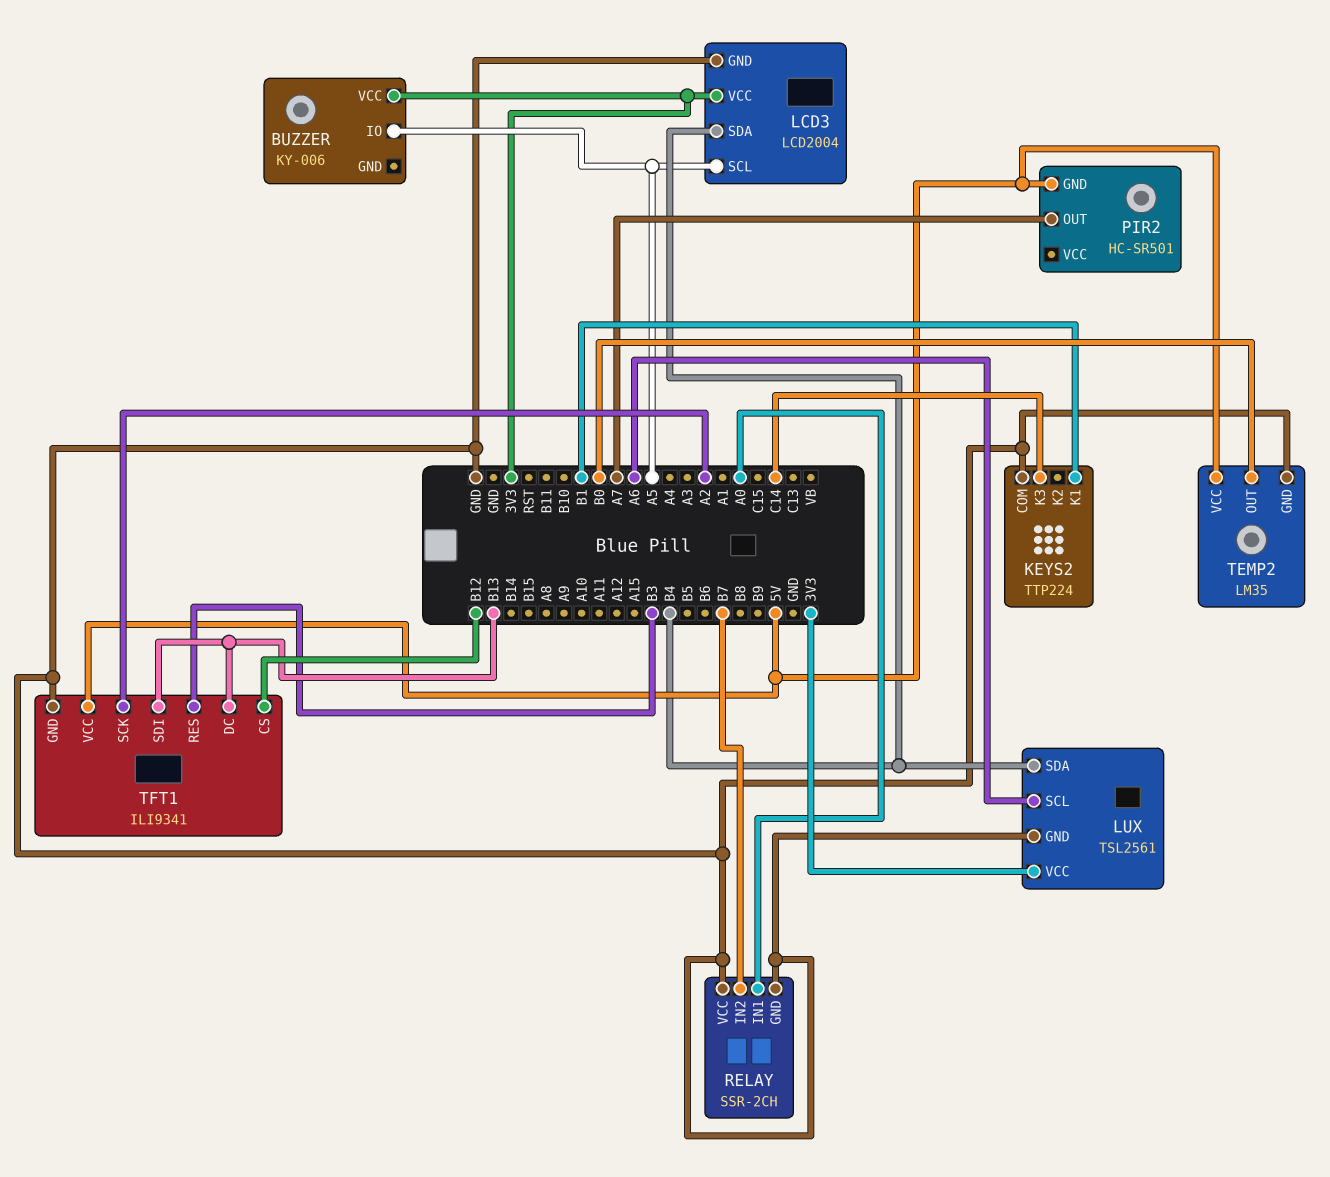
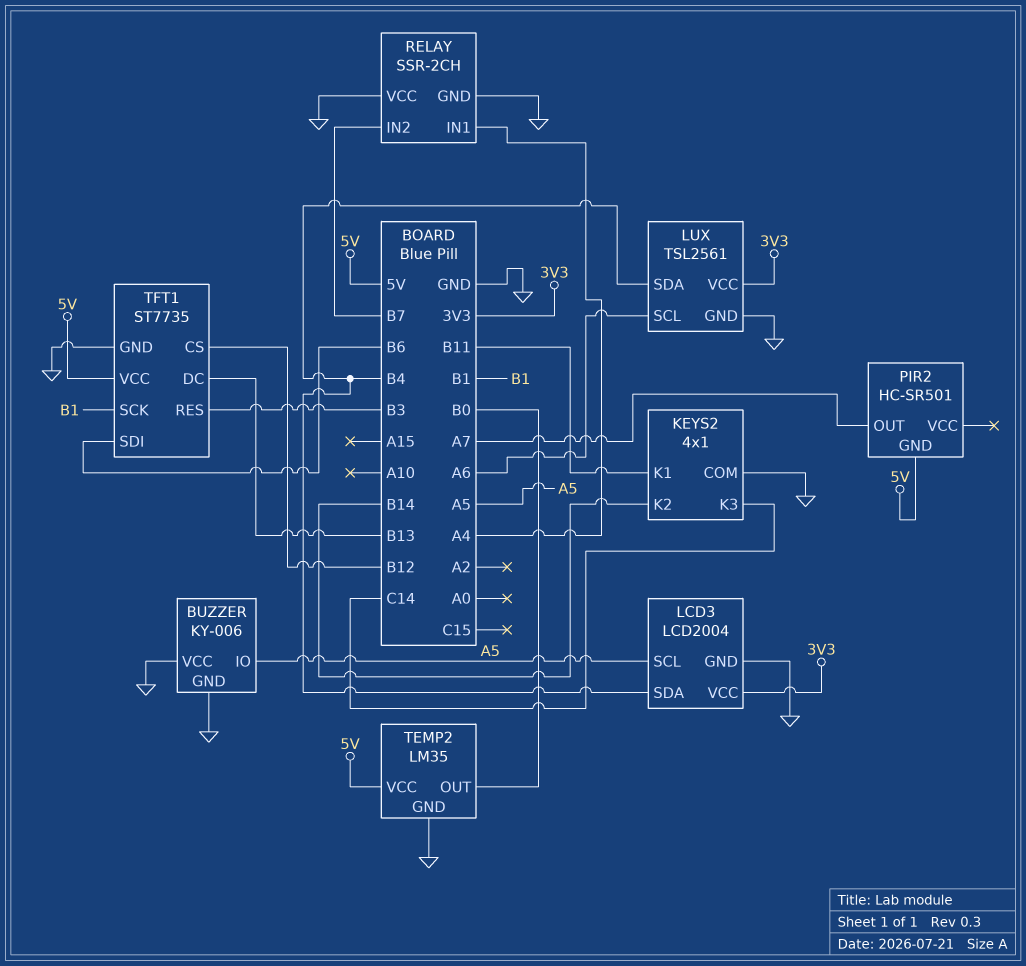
BUZZER pin GND: none -> GND
BUZZER pin VCC: 3V3 -> GND
KEYS2: TTP224 -> 4x1
KEYS2 pin K1: B1 -> B11
KEYS2 pin K2: none -> B14
RELAY pin IN1: A0 -> A4
TFT1: ILI9341 -> ST7735
TFT1 pin SCK: A2 -> B1
TFT1 pin SDI: B13 -> B6

